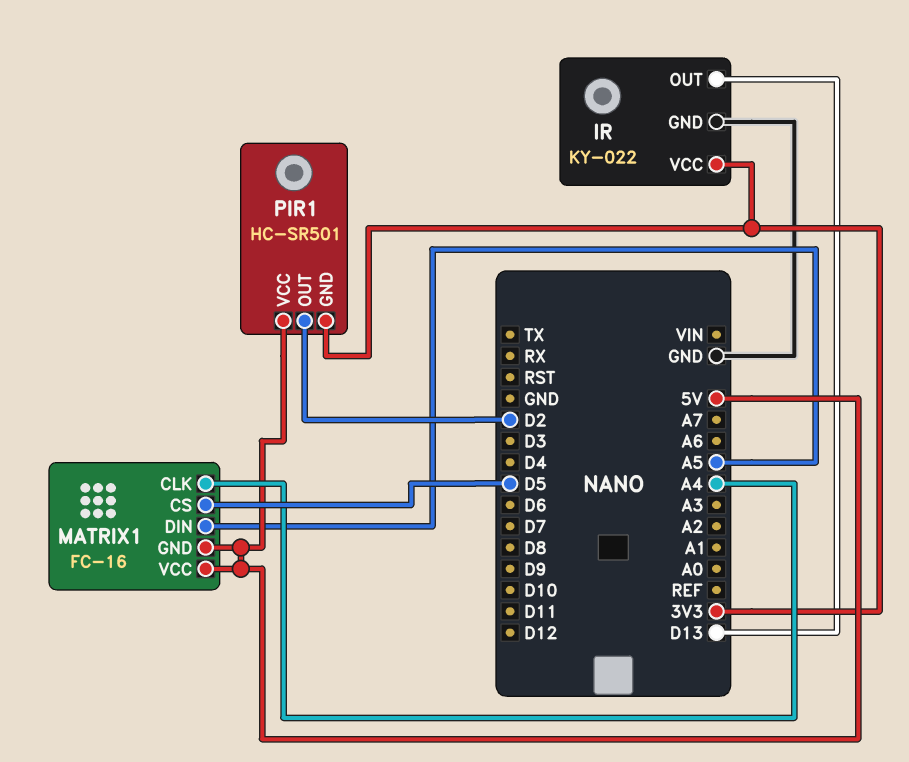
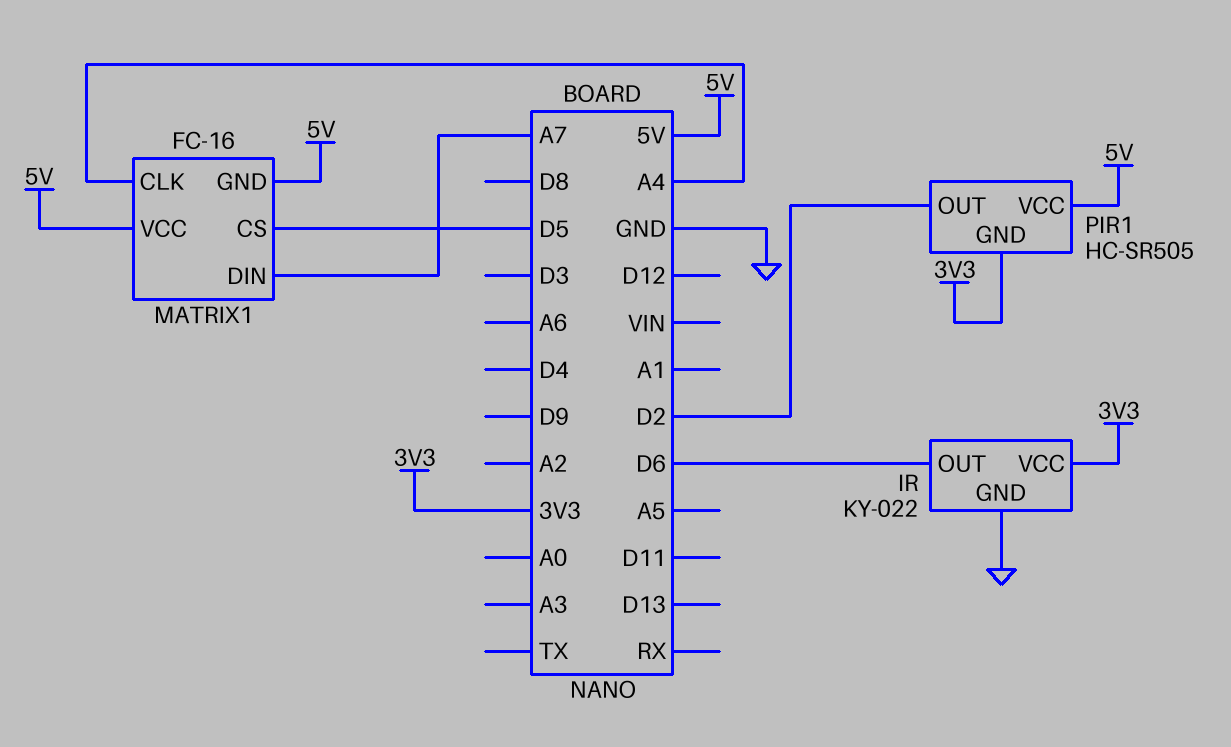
IR pin OUT: D13 -> D6
MATRIX1 pin DIN: A5 -> A7
PIR1: HC-SR501 -> HC-SR505

